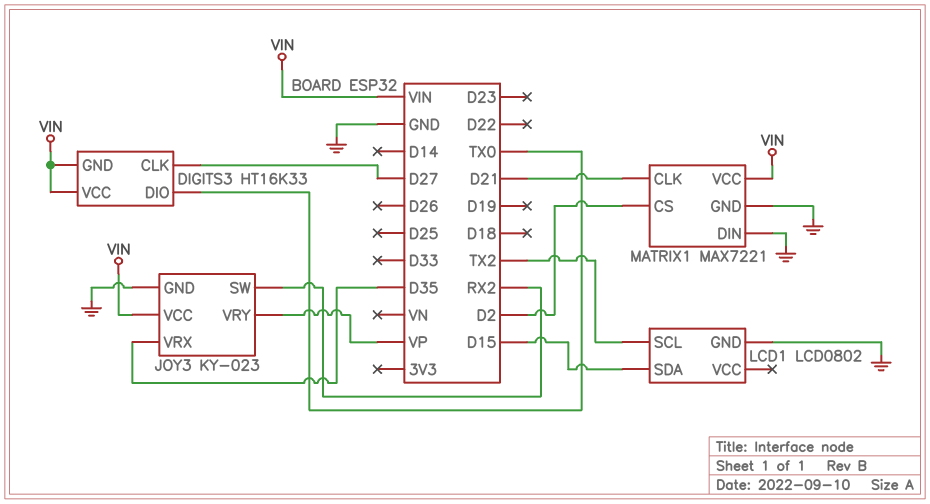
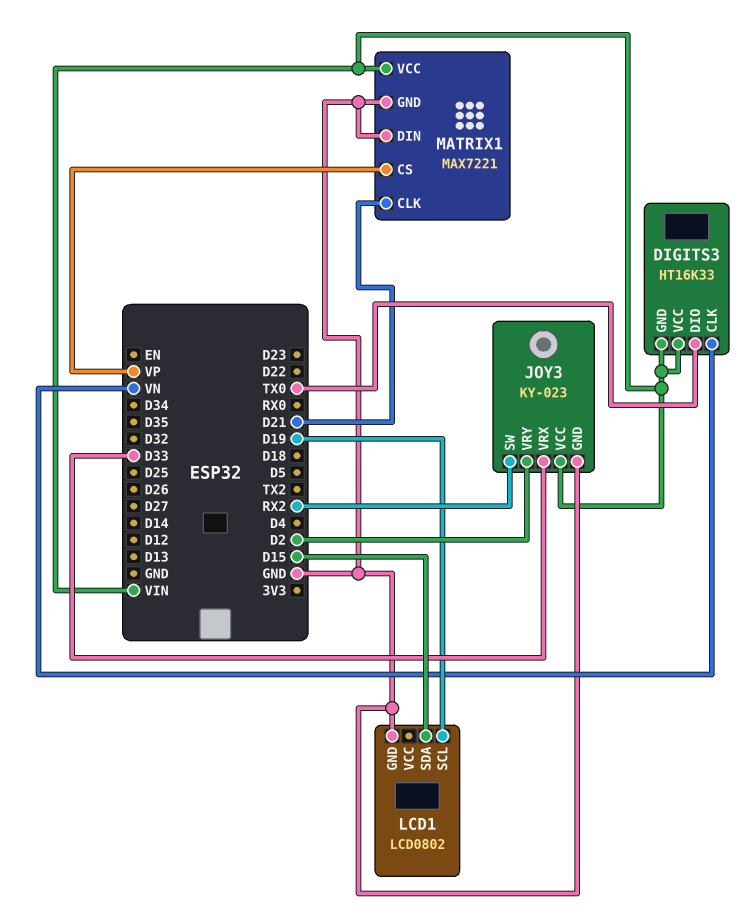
DIGITS3 pin CLK: D27 -> VN
JOY3 pin VRX: D35 -> D33
JOY3 pin VRY: VP -> D2
LCD1 pin SCL: TX2 -> D19
MATRIX1 pin CS: D2 -> VP

